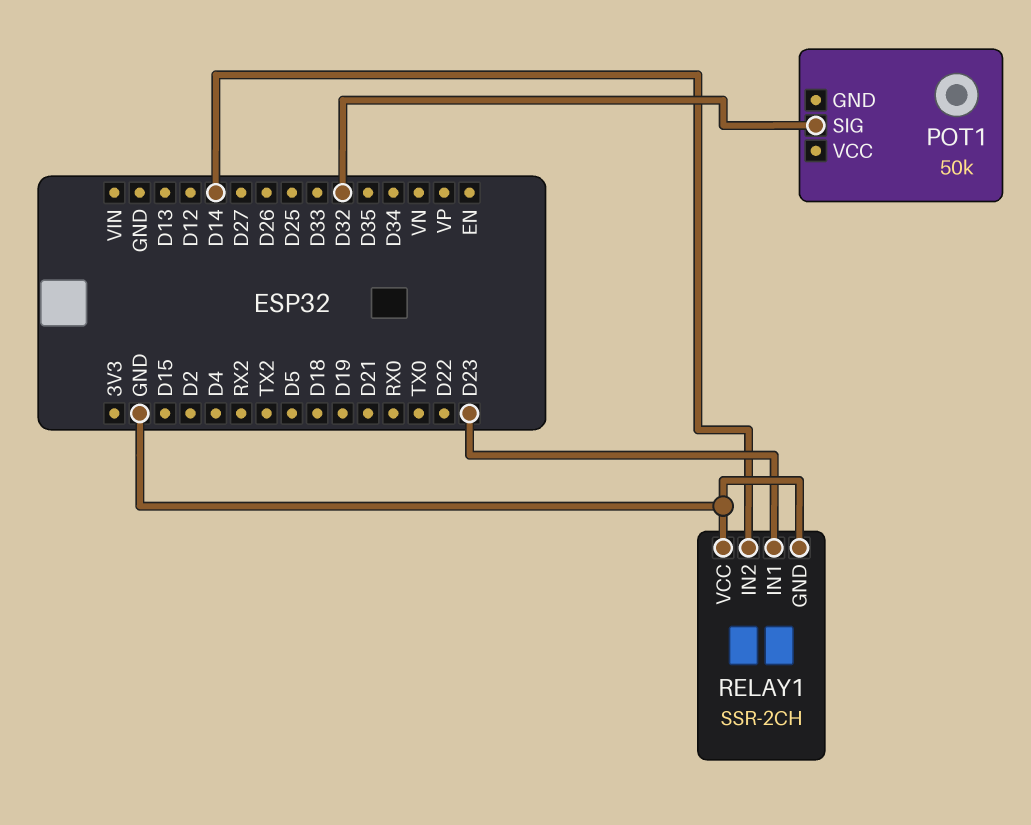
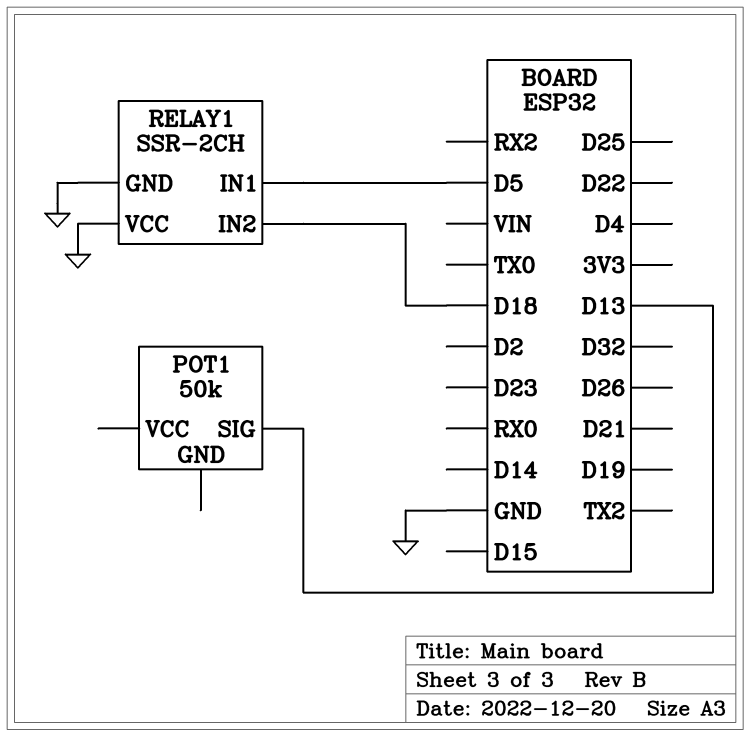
POT1 pin SIG: D32 -> D13
RELAY1 pin IN1: D23 -> D5
RELAY1 pin IN2: D14 -> D18

